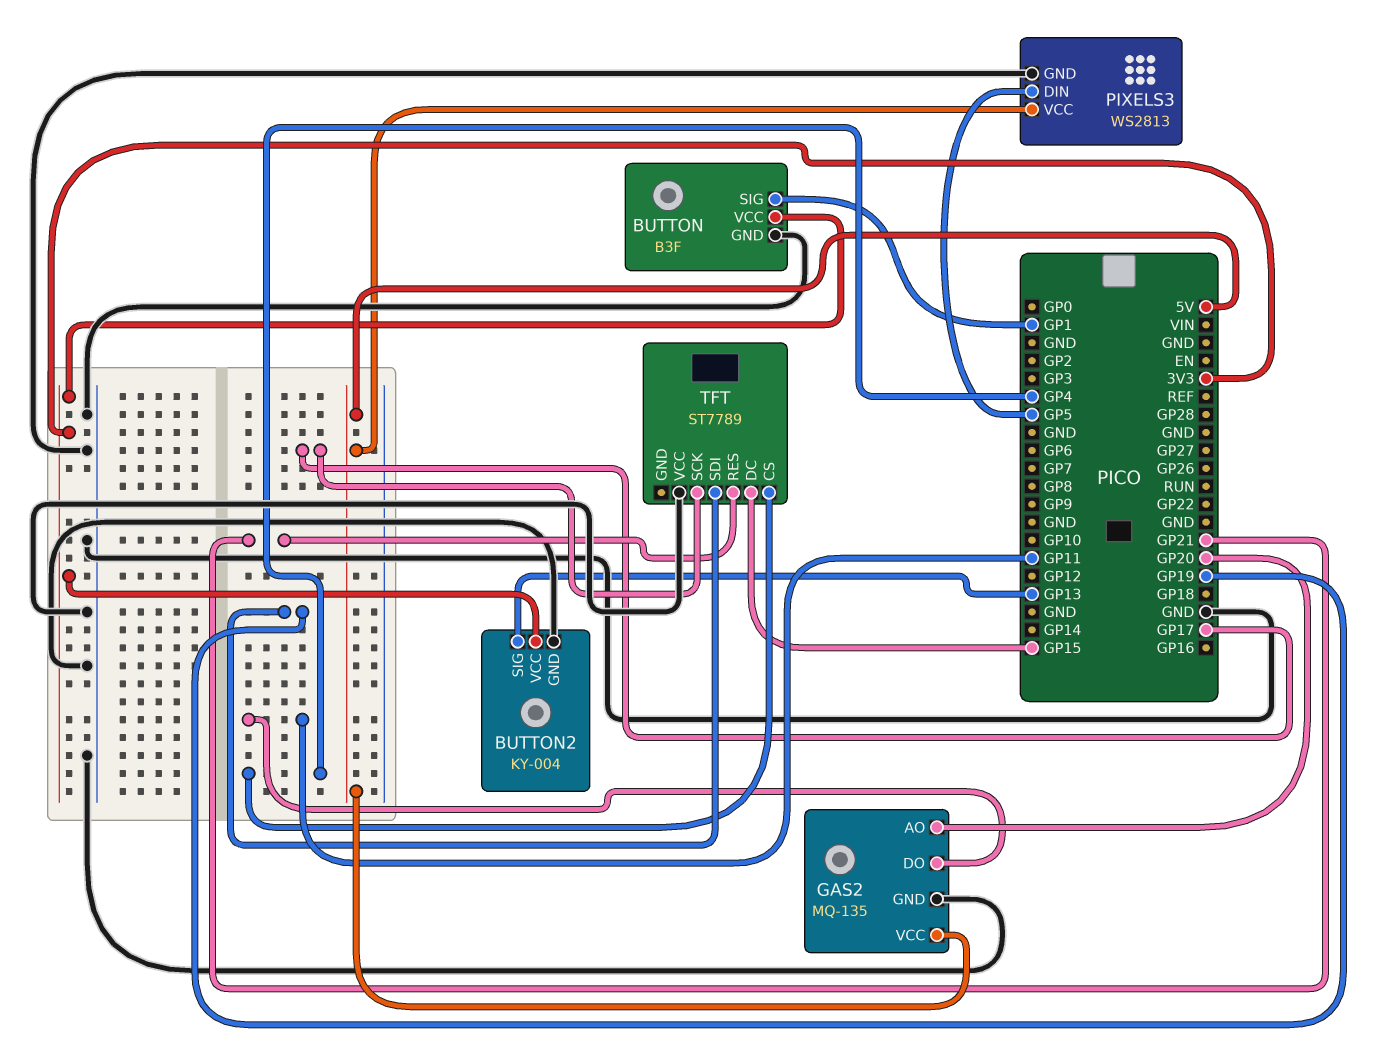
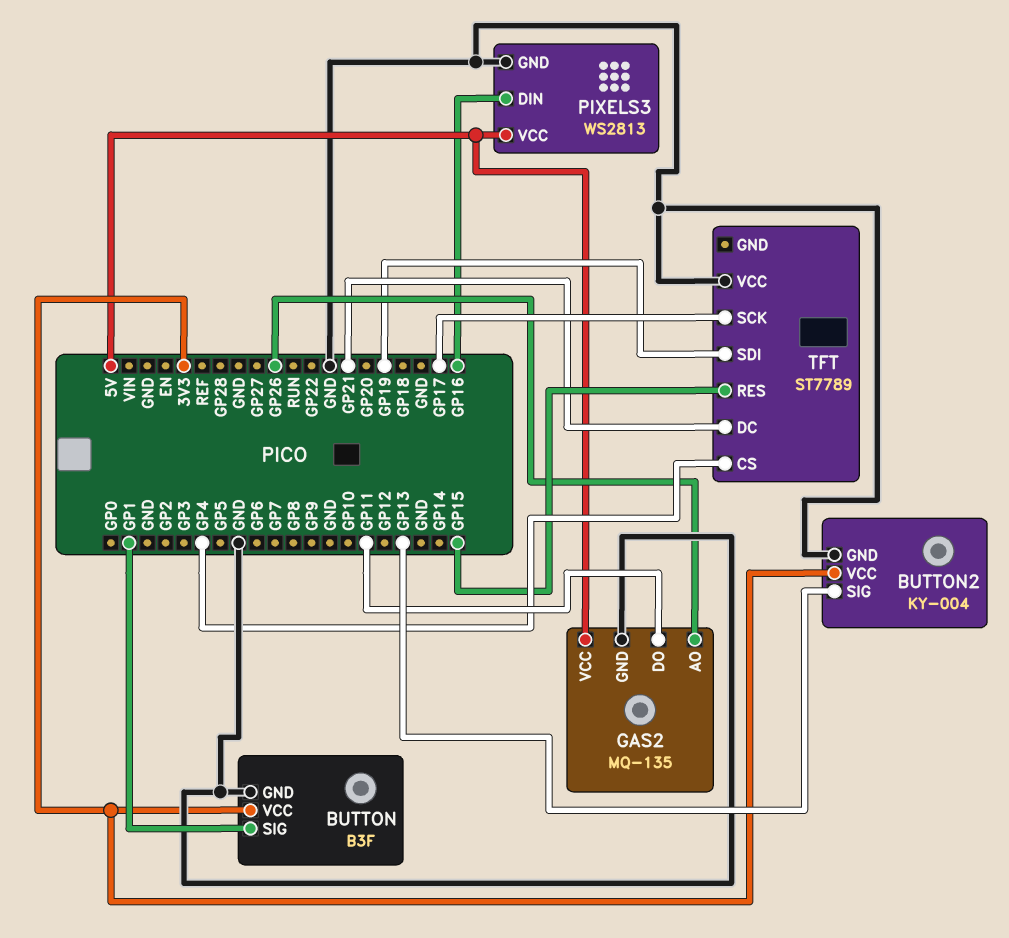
GAS2 pin AO: GP20 -> GP26
PIXELS3 pin DIN: GP5 -> GP16
TFT pin DC: GP15 -> GP21
TFT pin RES: GP21 -> GP15

